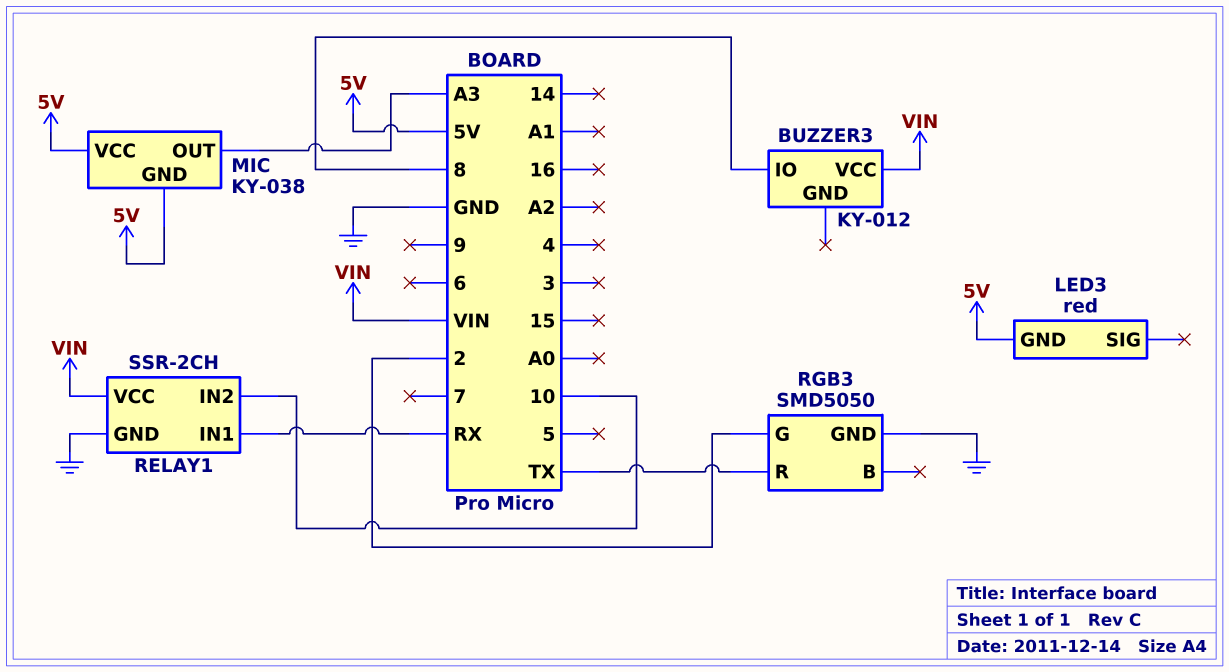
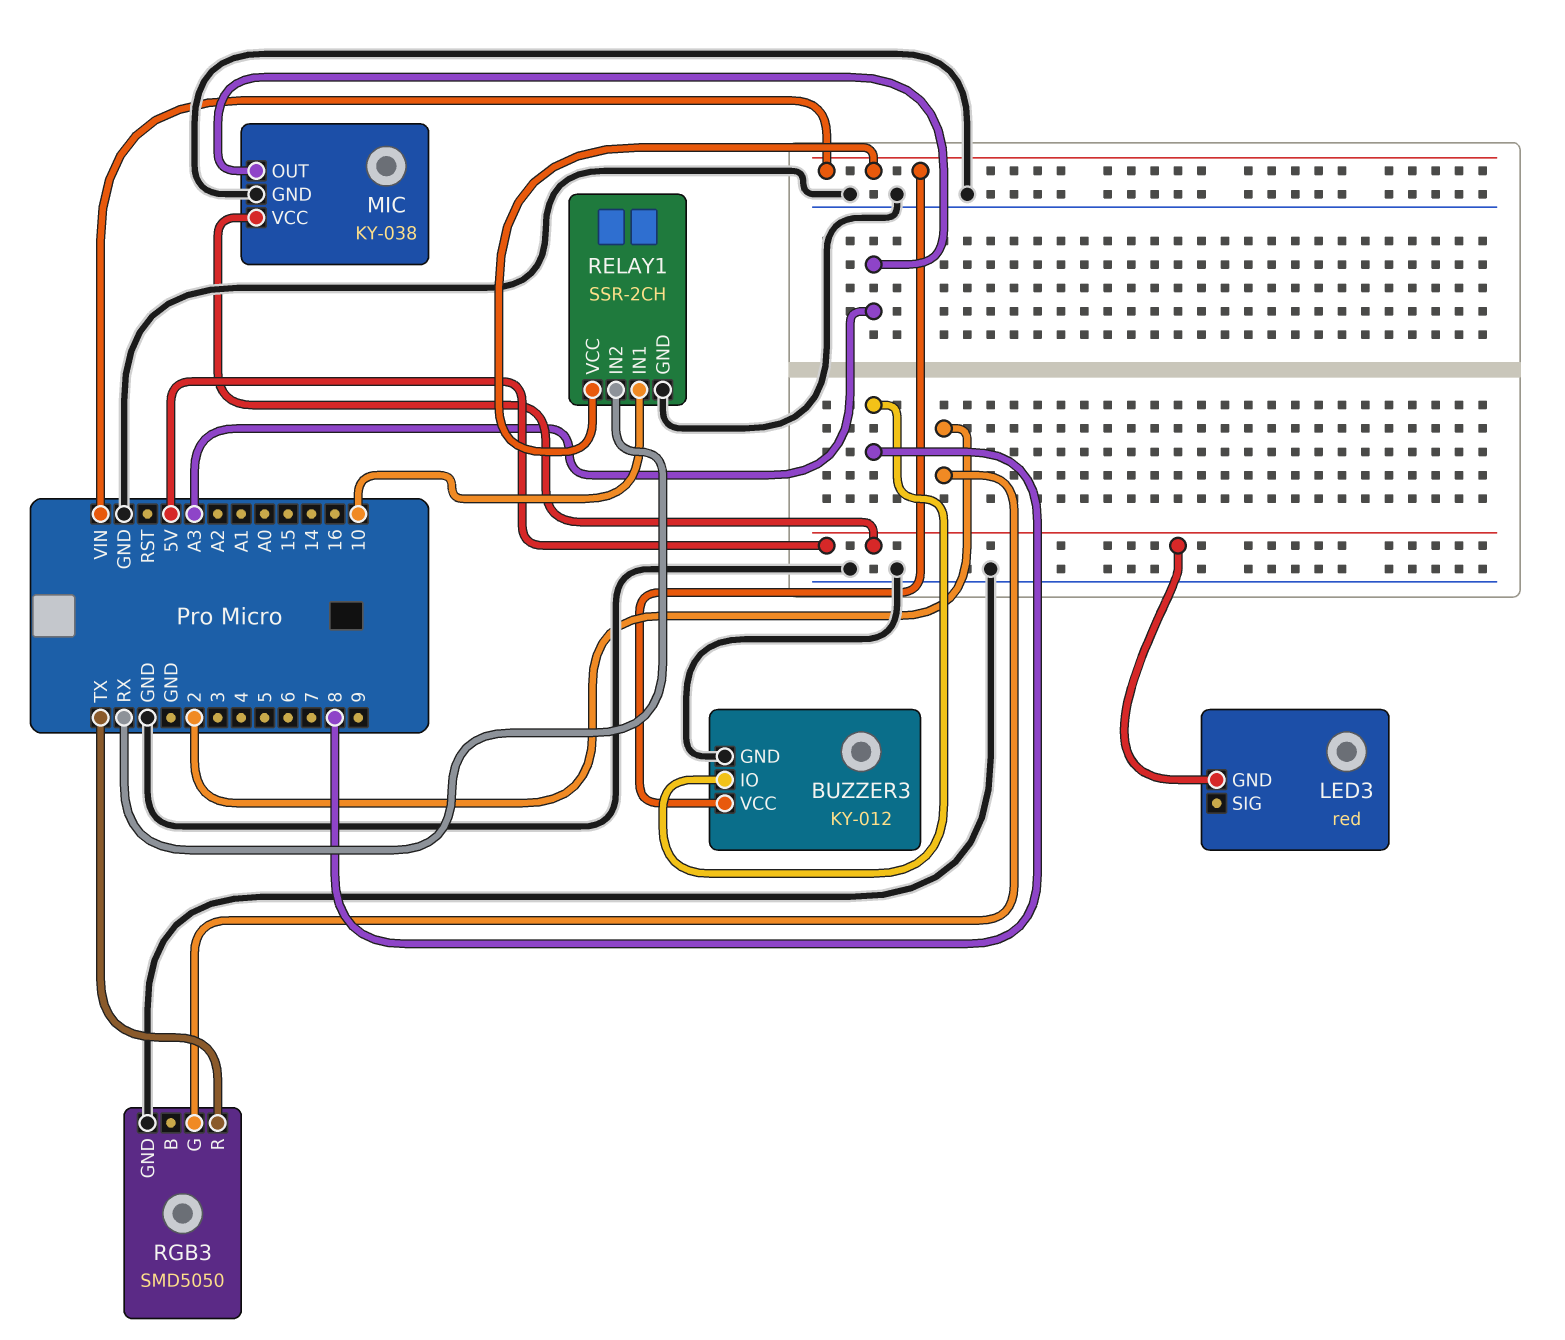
BUZZER3 pin GND: none -> GND
MIC pin GND: 5V -> GND
RELAY1 pin IN1: RX -> 10
RELAY1 pin IN2: 10 -> RX

